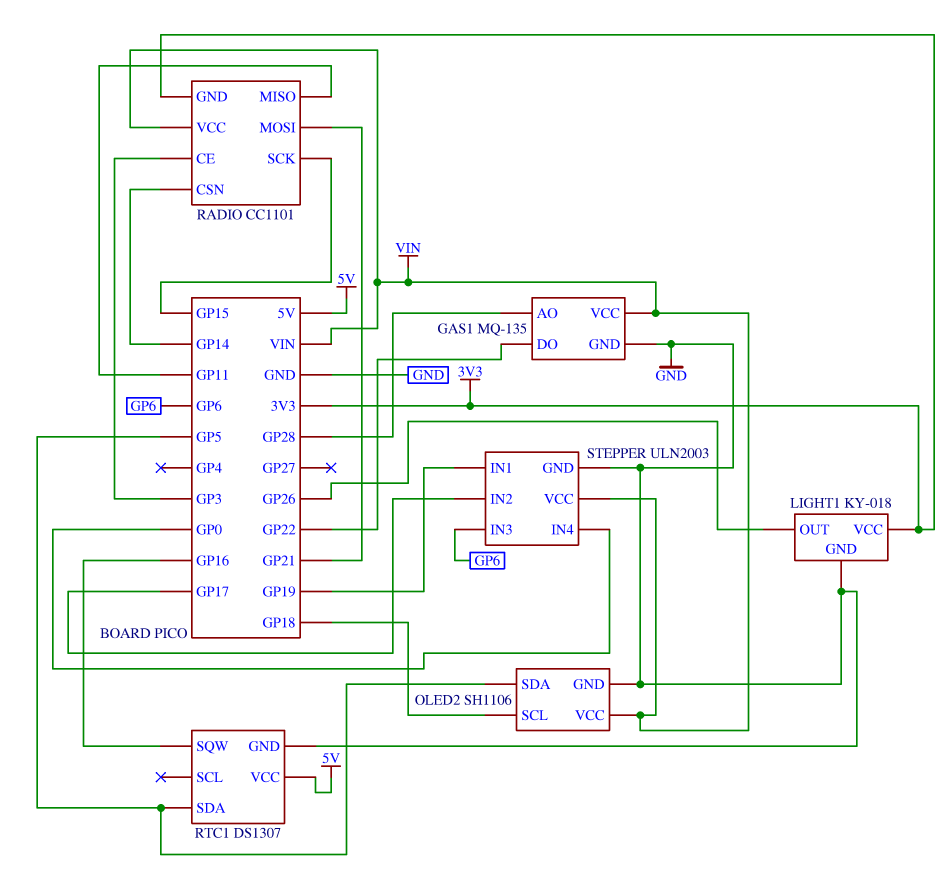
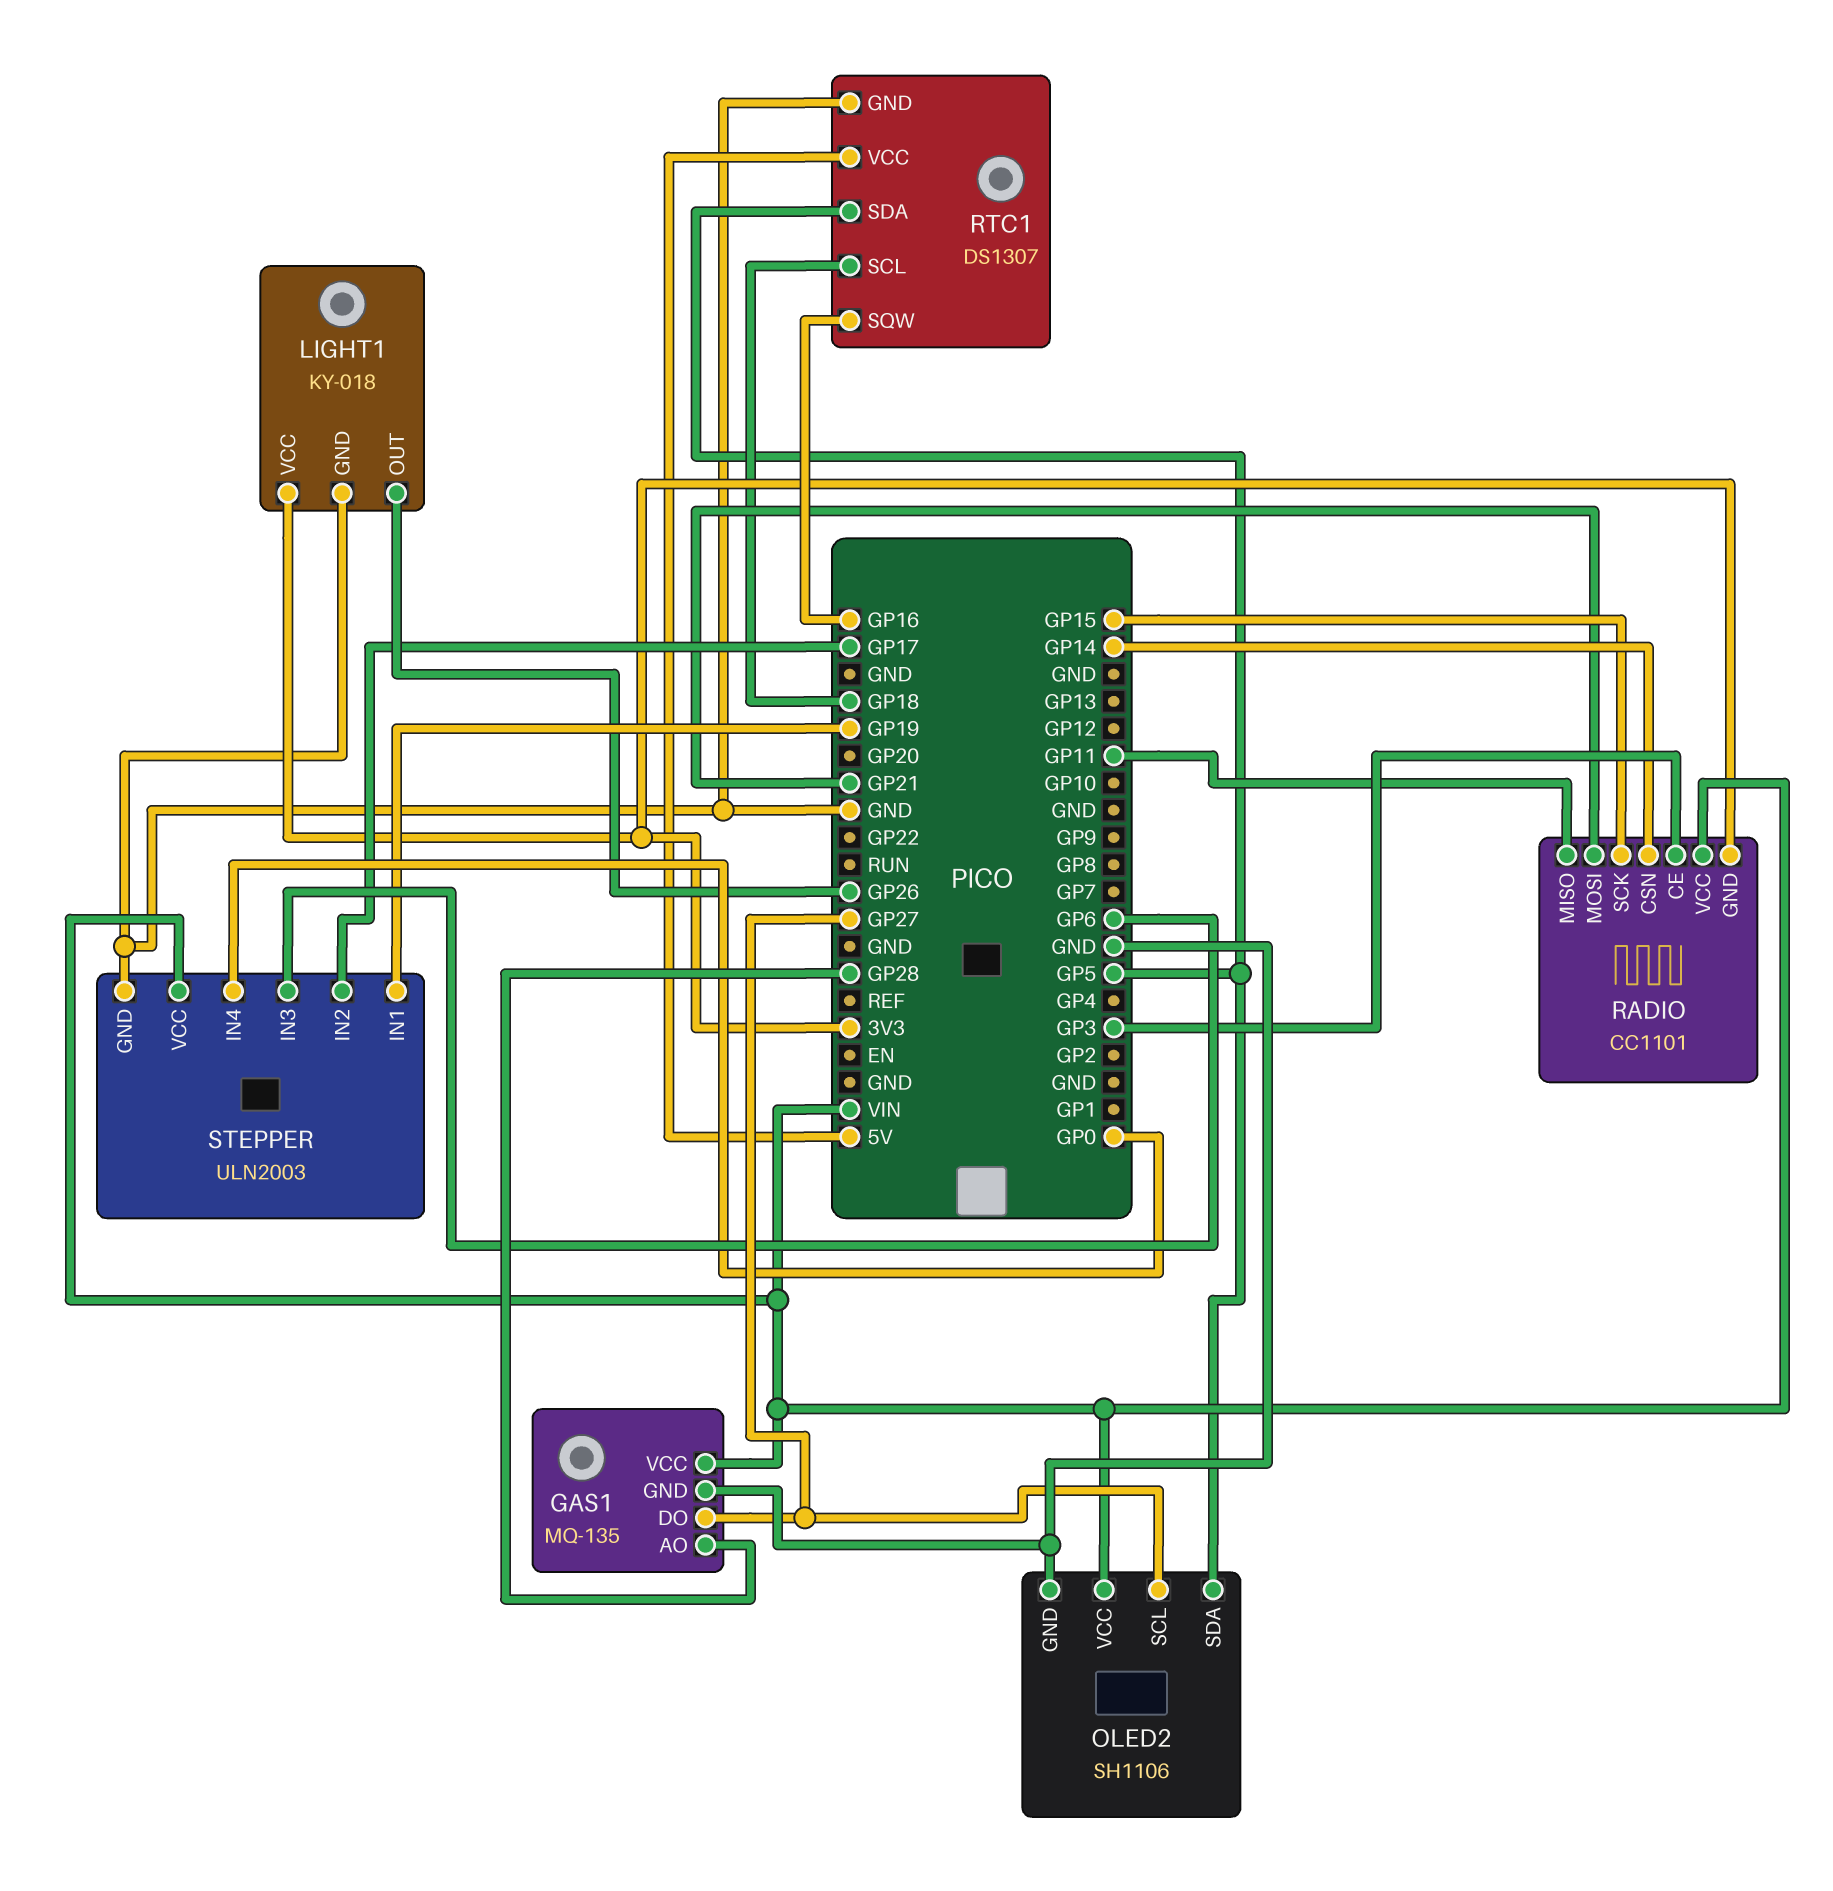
GAS1 pin DO: GP22 -> GP27
OLED2 pin SCL: GP18 -> GP27
RTC1 pin SCL: none -> GP18

